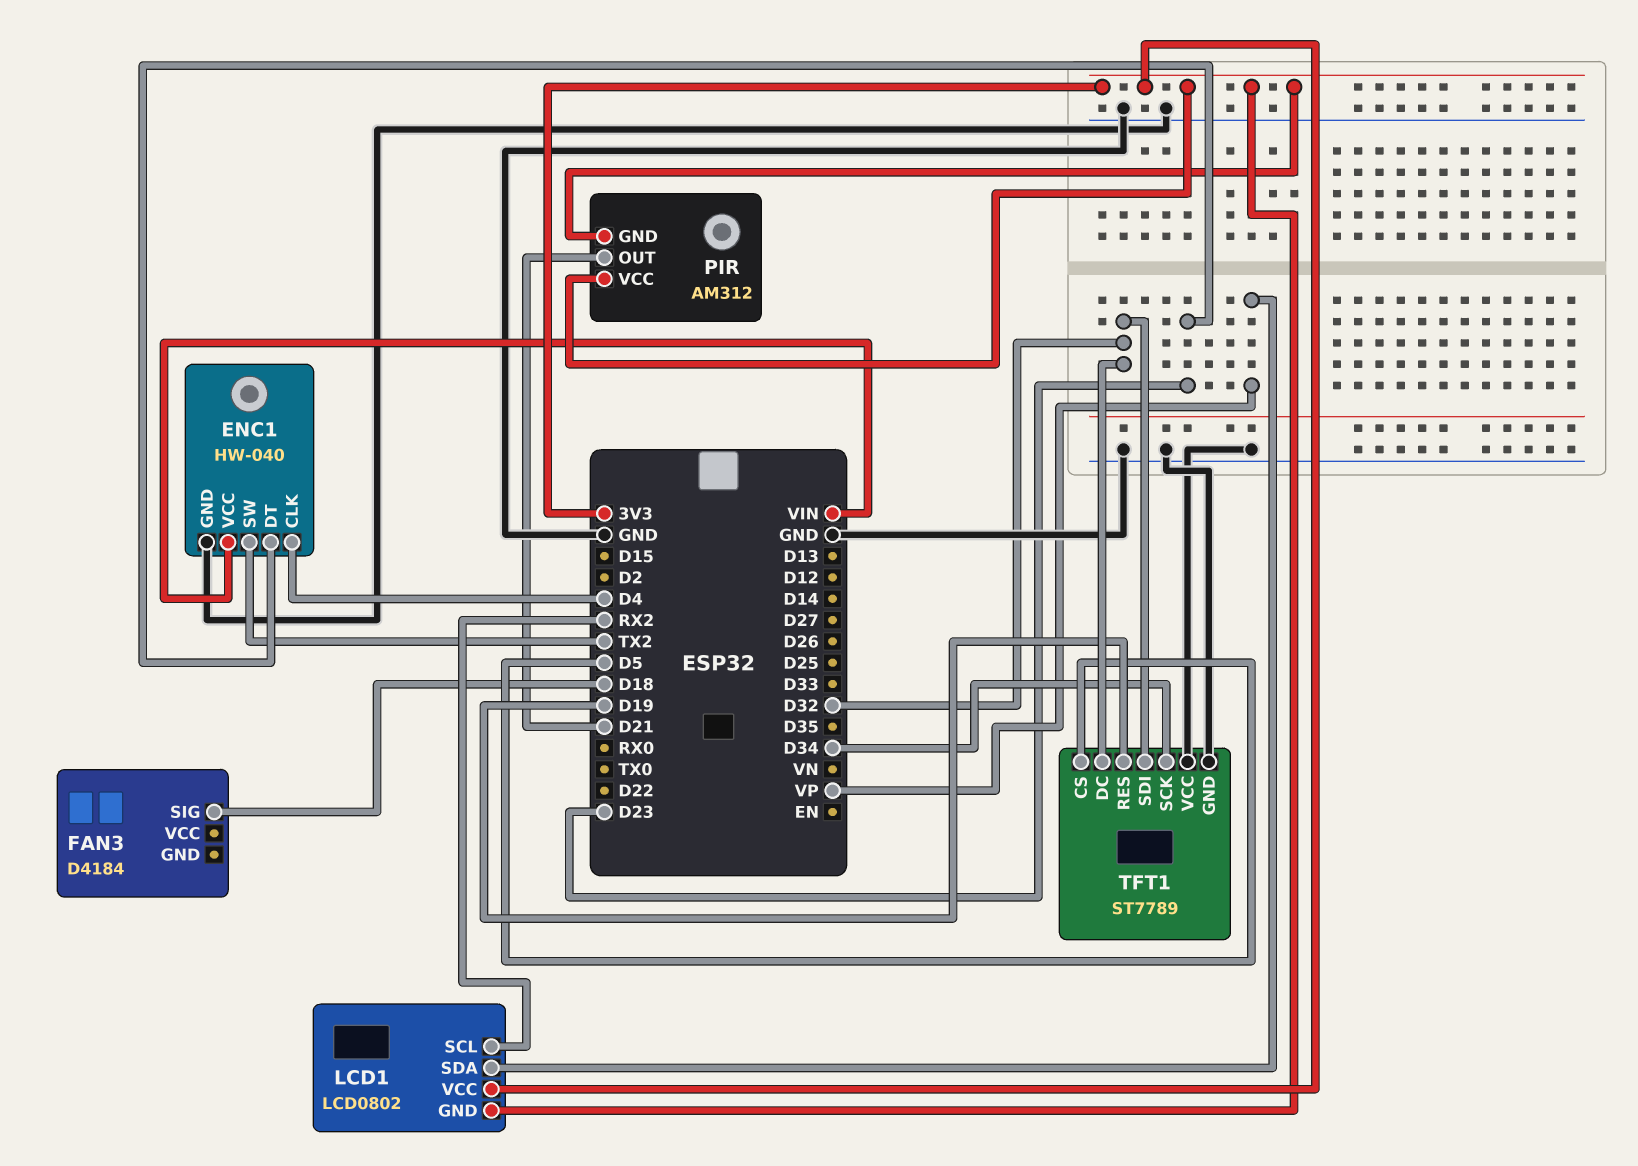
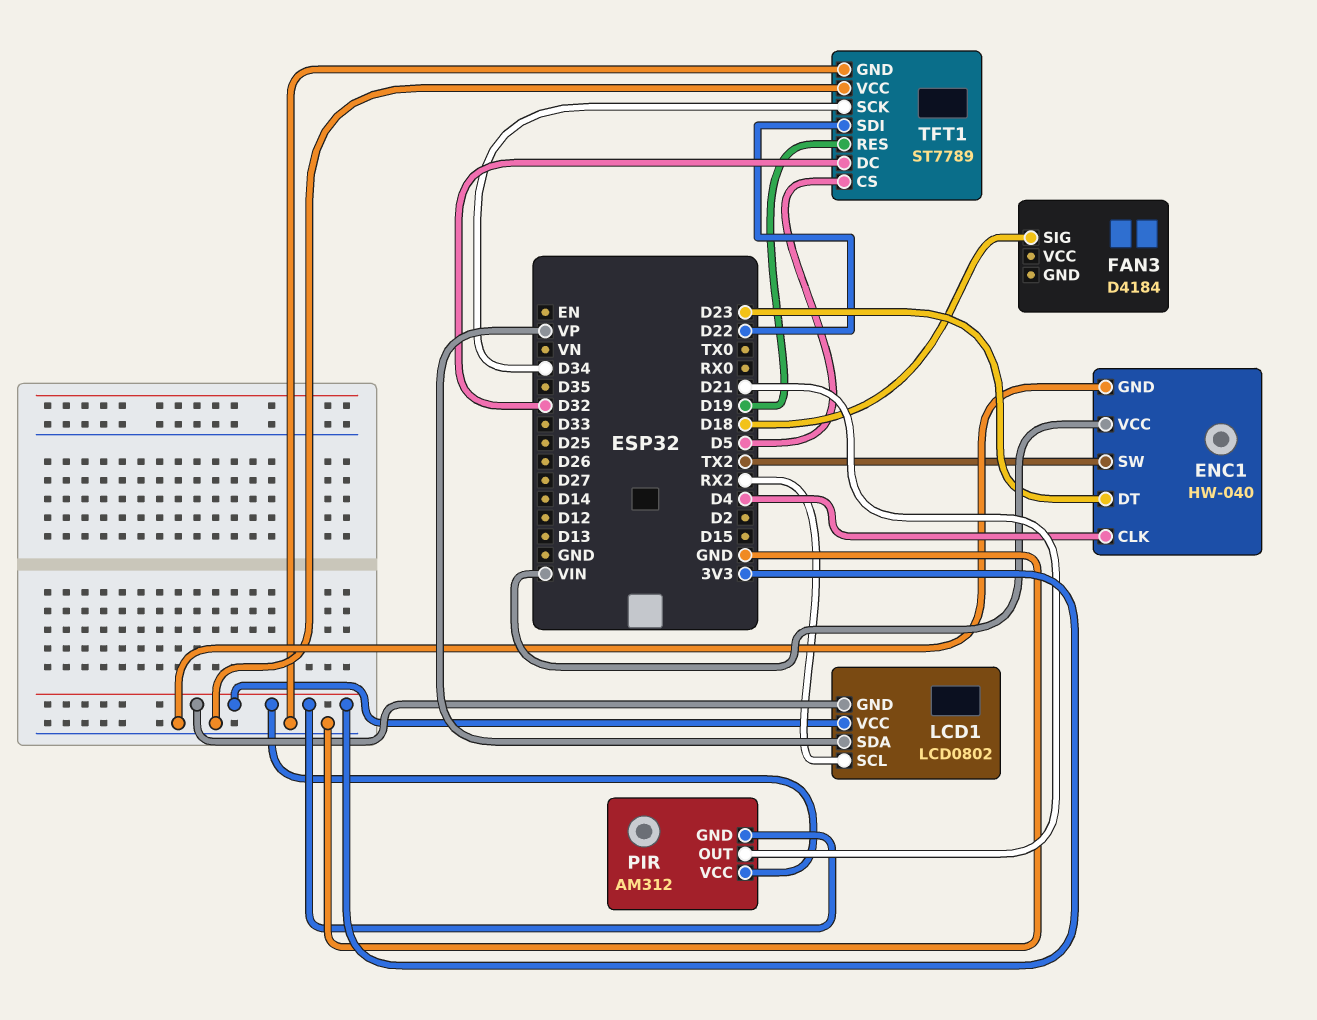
TFT1 pin SDI: D32 -> D22

